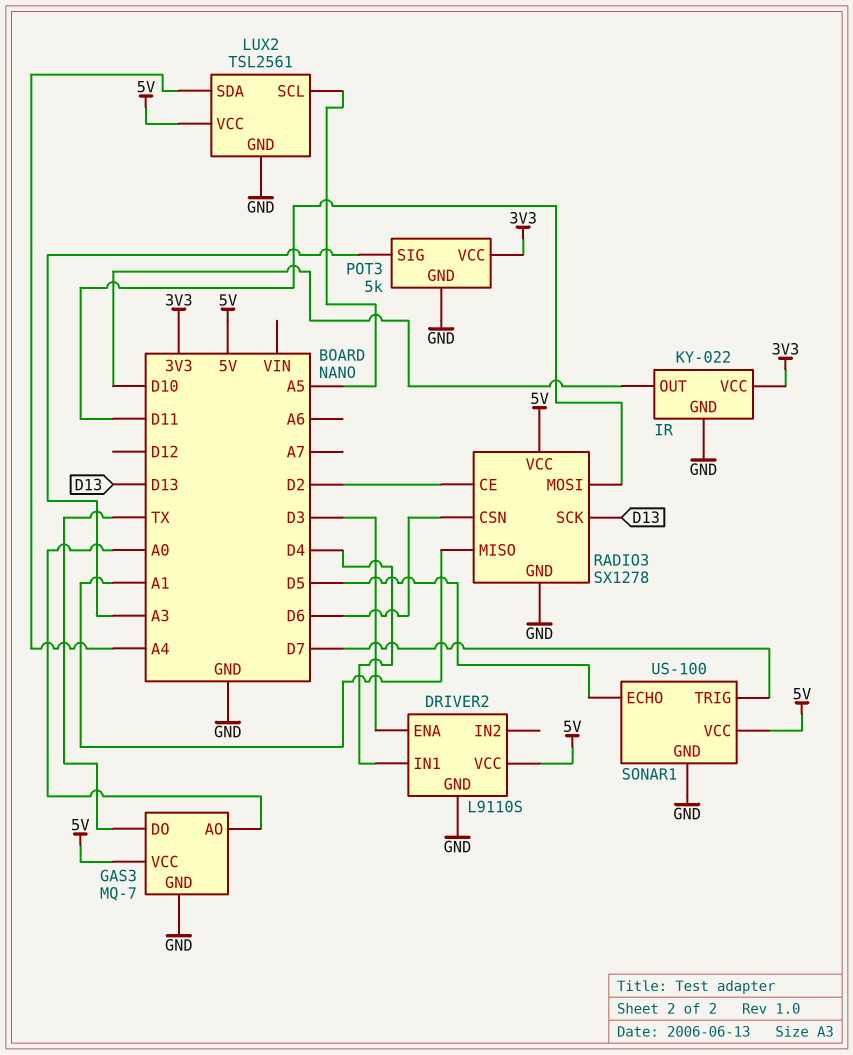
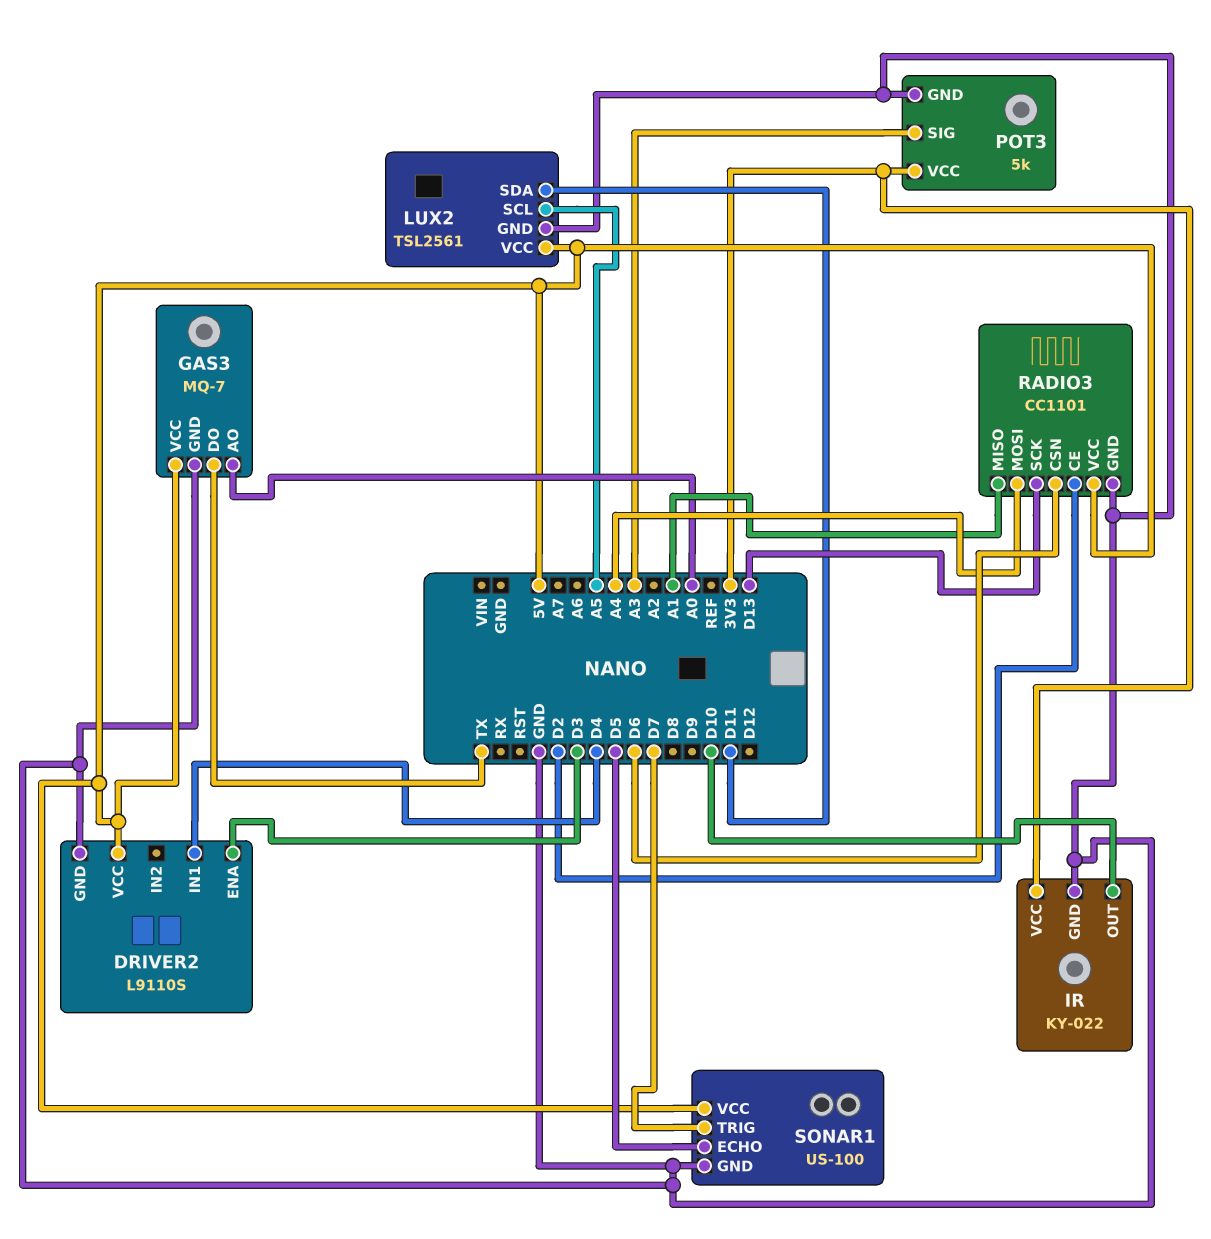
LUX2 pin SDA: A4 -> D11
RADIO3: SX1278 -> CC1101
RADIO3 pin MOSI: D11 -> A4

